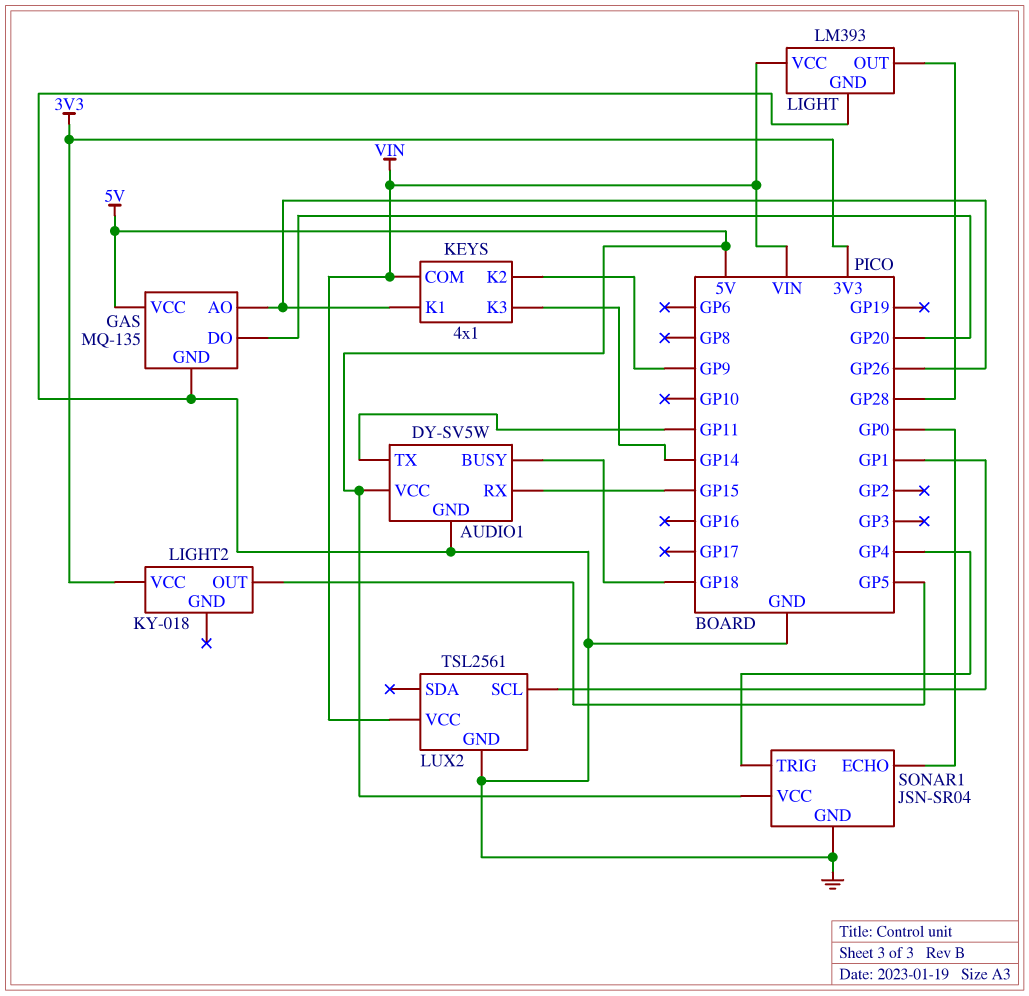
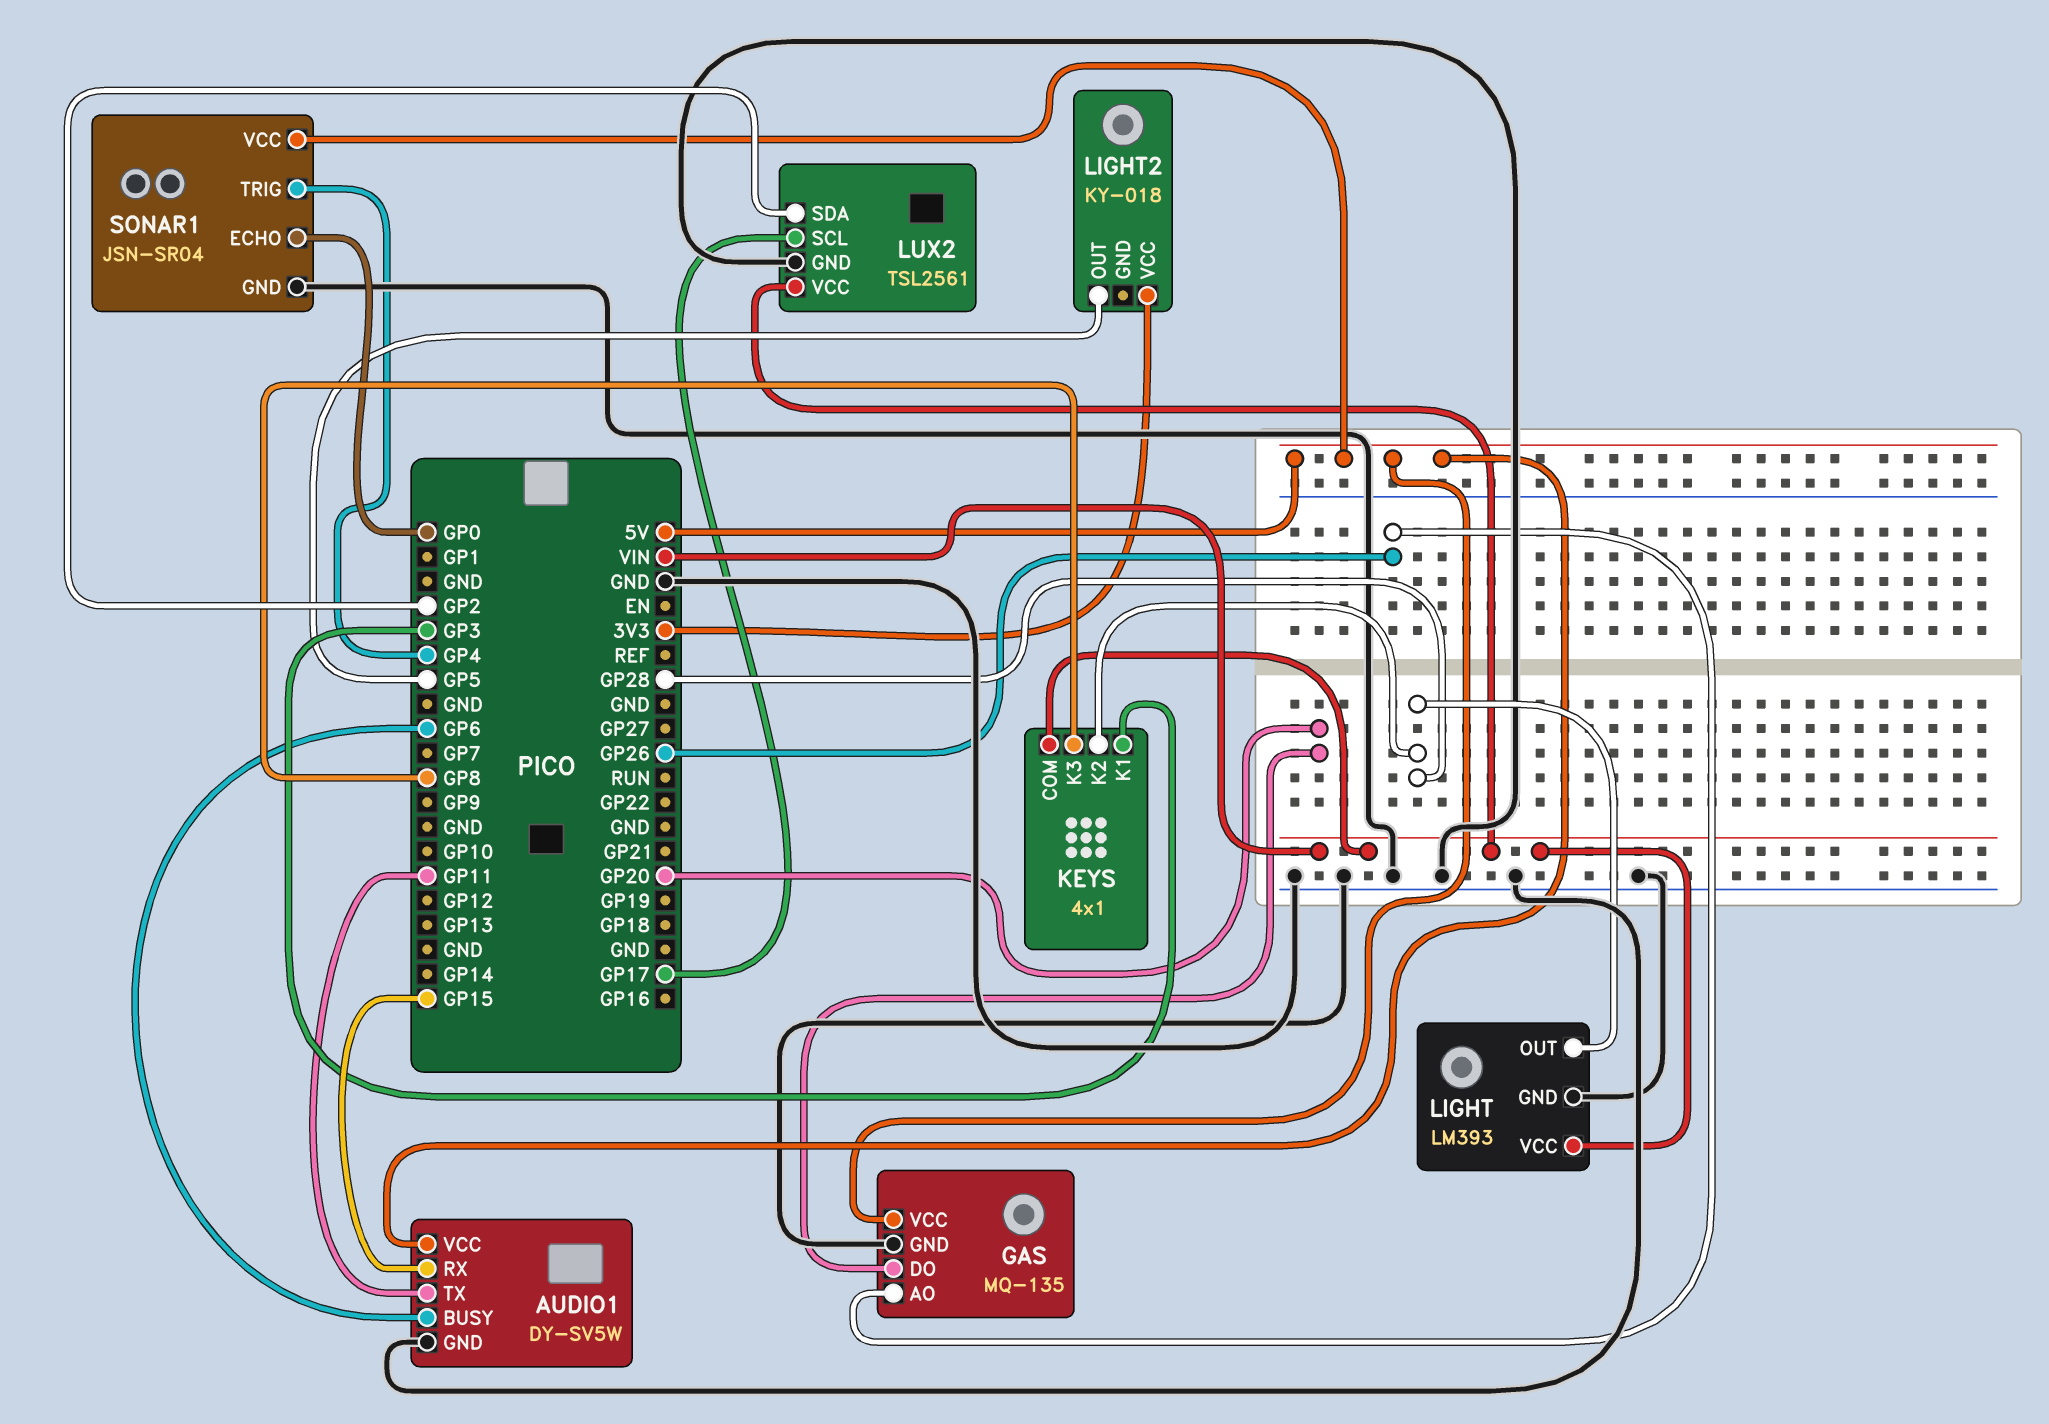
AUDIO1 pin BUSY: GP18 -> GP6
KEYS pin K1: GP26 -> GP3
KEYS pin K2: GP9 -> GP28
KEYS pin K3: GP14 -> GP8
LUX2 pin SCL: GP1 -> GP17
LUX2 pin SDA: none -> GP2

